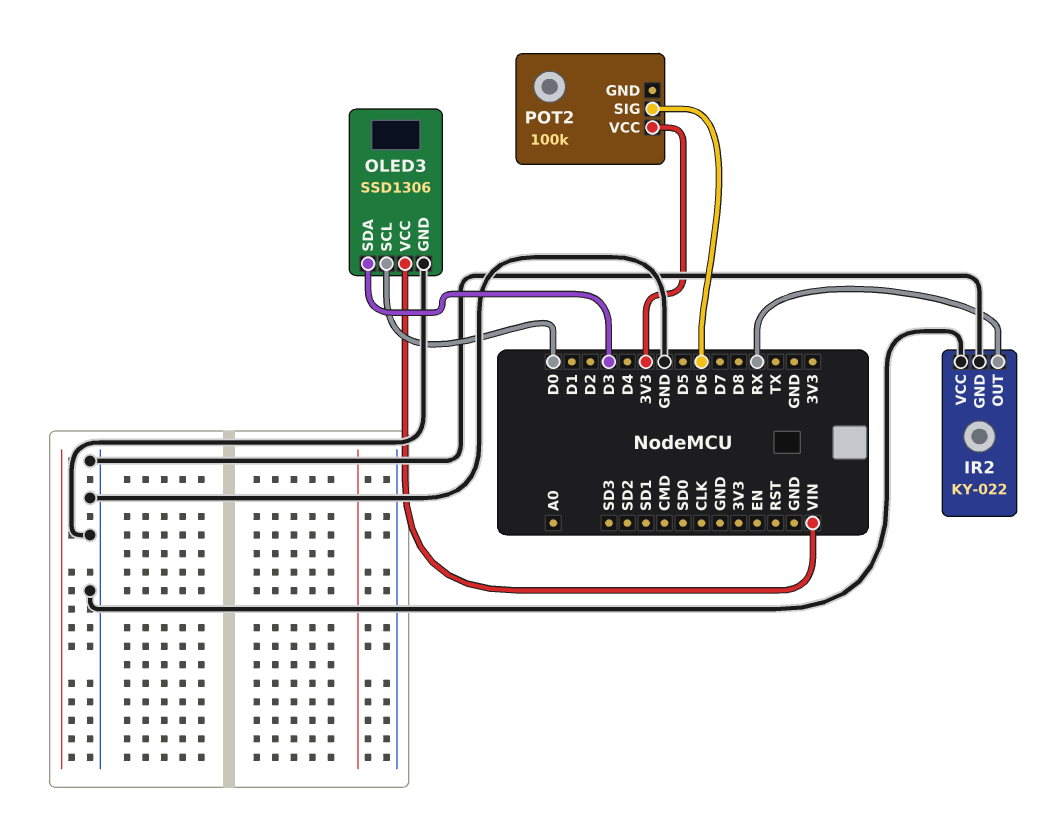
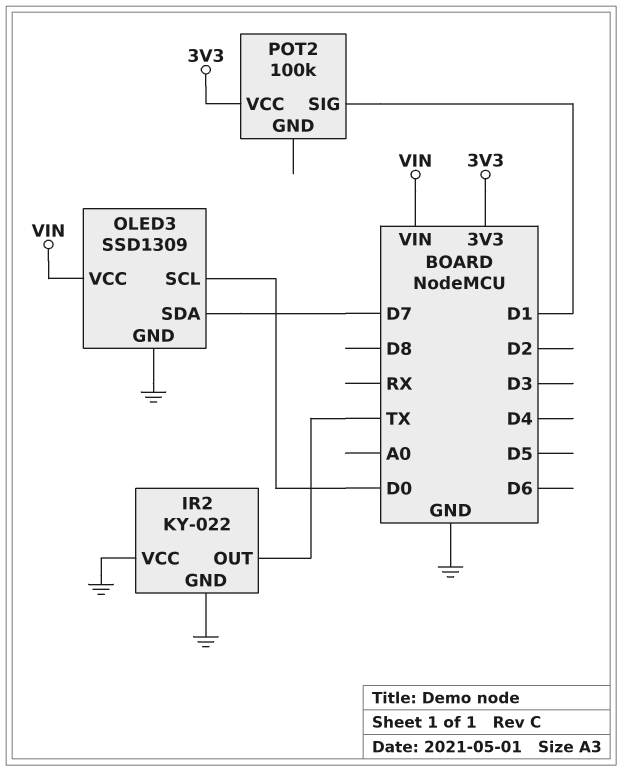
IR2 pin OUT: RX -> TX
OLED3: SSD1306 -> SSD1309
OLED3 pin SDA: D3 -> D7
POT2 pin SIG: D6 -> D1

